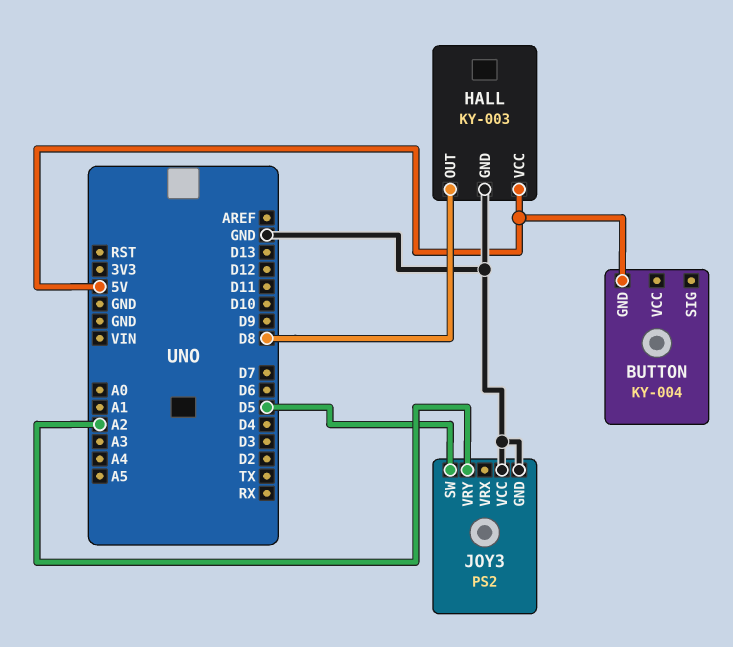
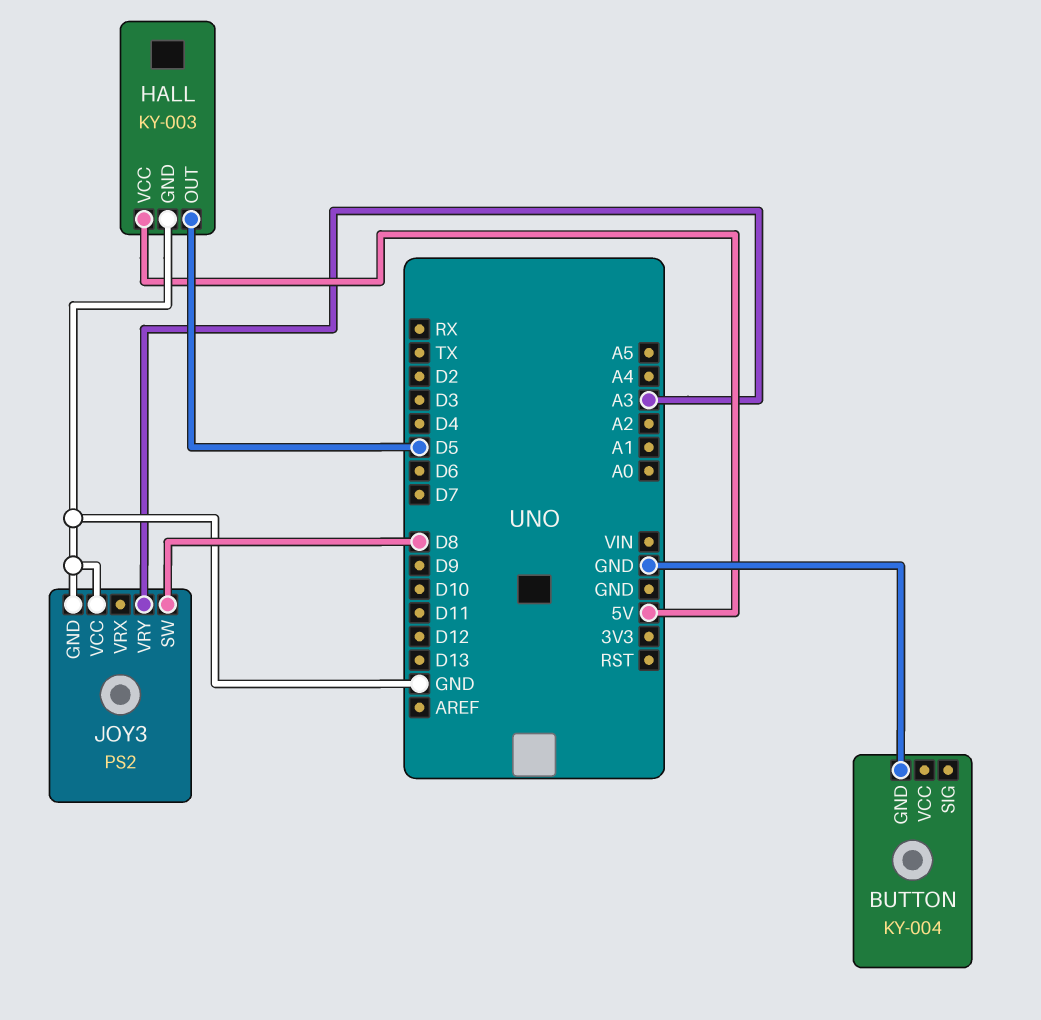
BUTTON pin GND: 5V -> GND
HALL pin OUT: D8 -> D5
JOY3 pin SW: D5 -> D8
JOY3 pin VRY: A2 -> A3

